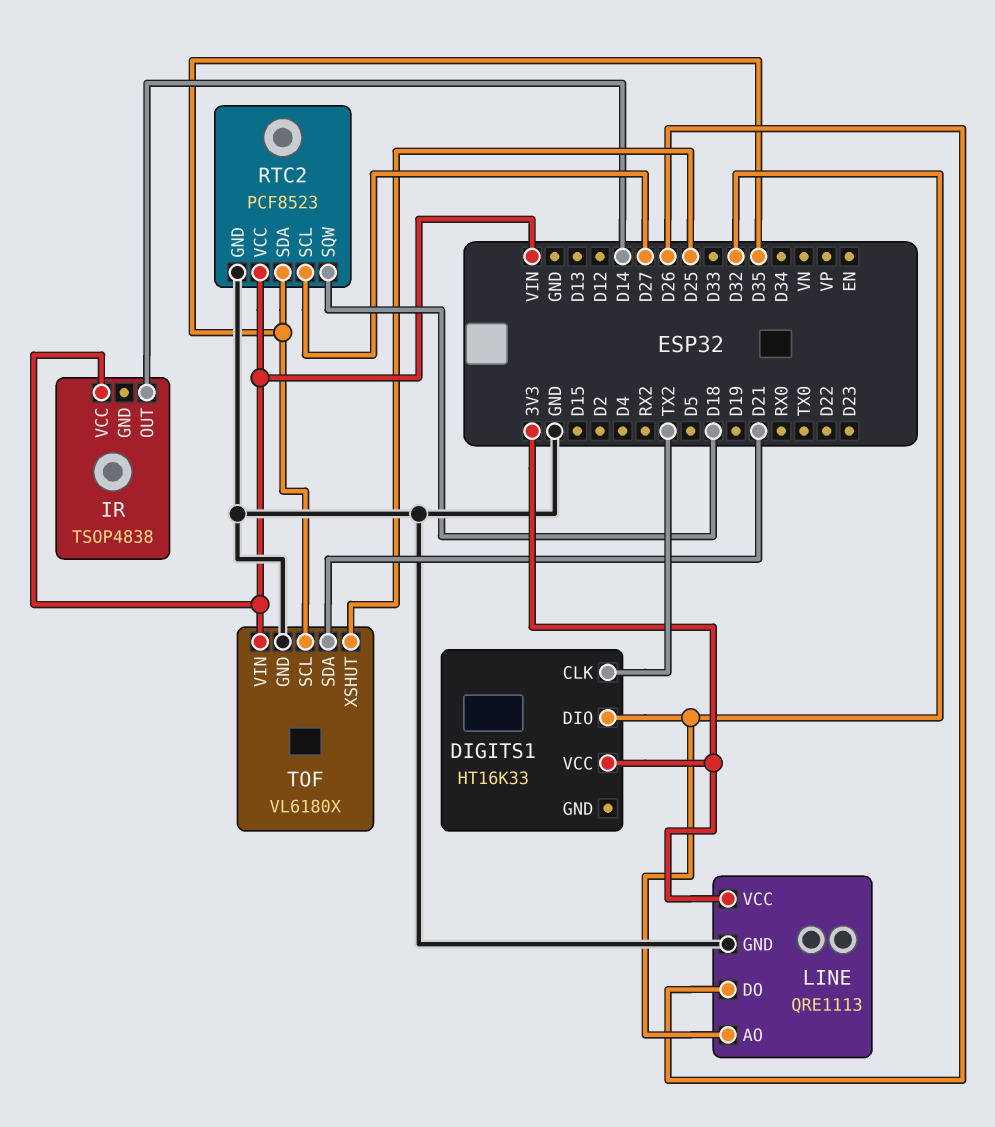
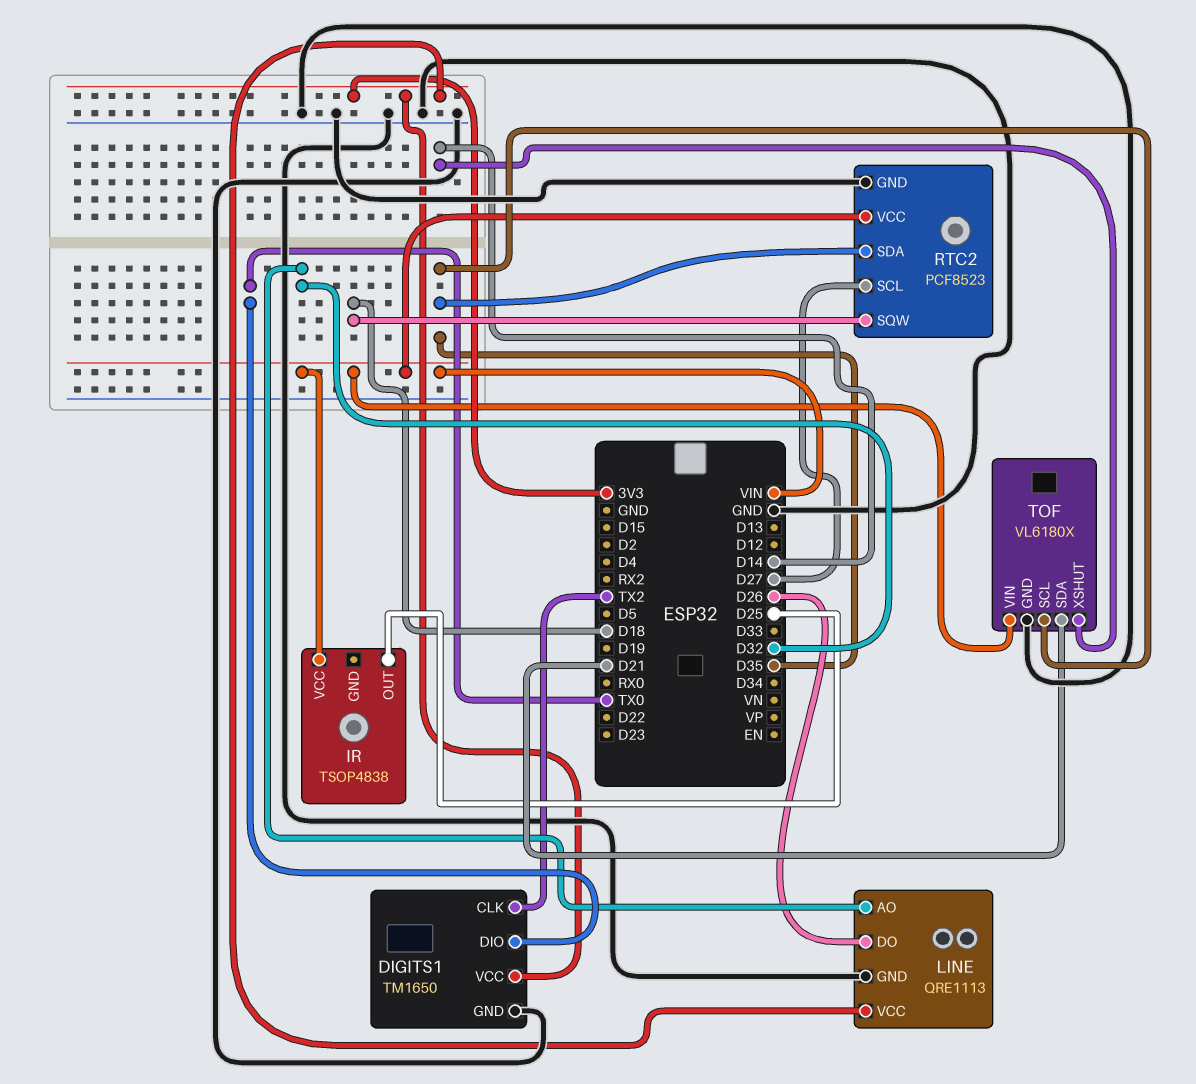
DIGITS1: HT16K33 -> TM1650
DIGITS1 pin DIO: D32 -> TX0
DIGITS1 pin GND: none -> GND
IR pin OUT: D14 -> D25
TOF pin XSHUT: D25 -> D14

